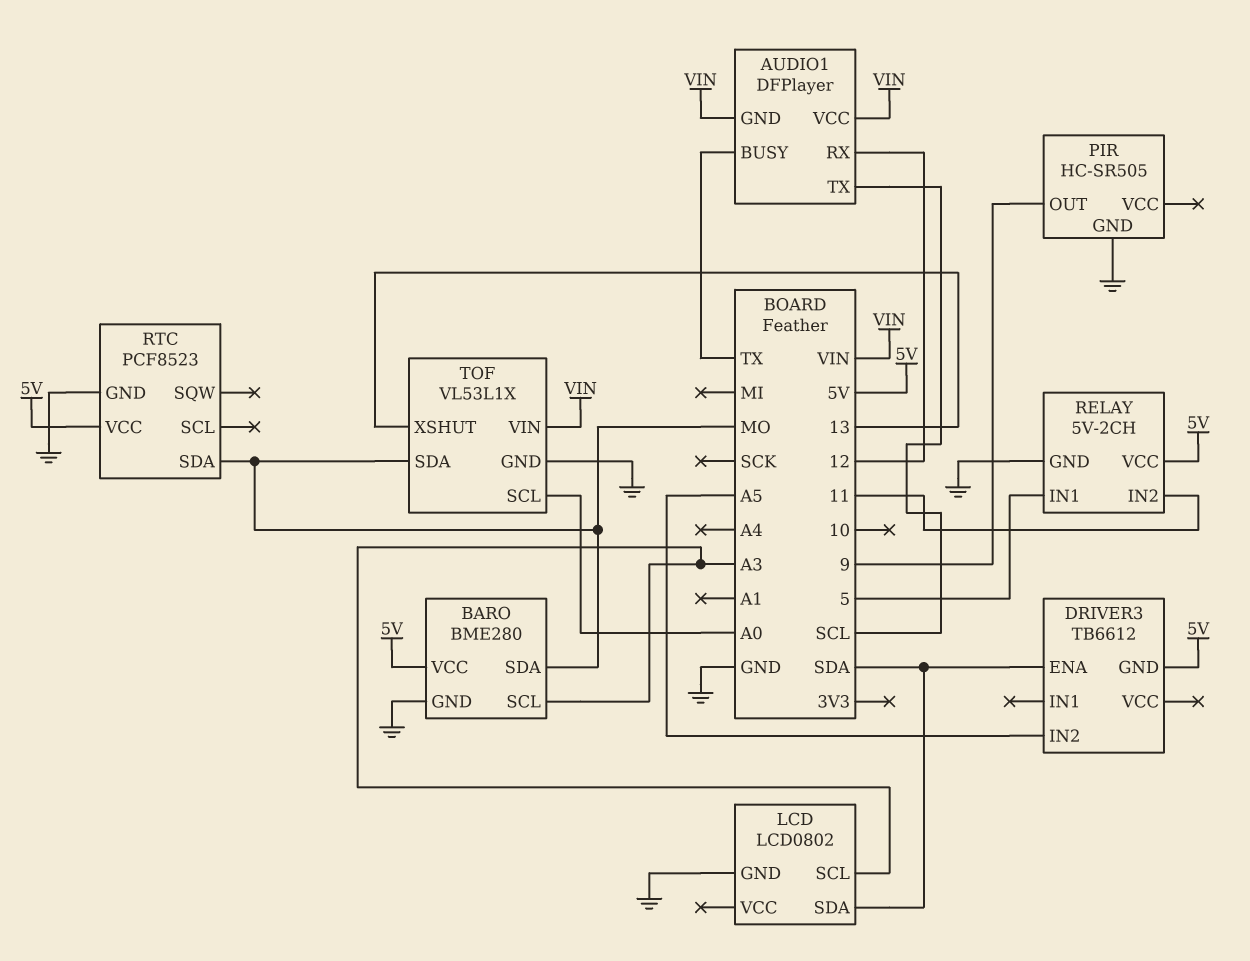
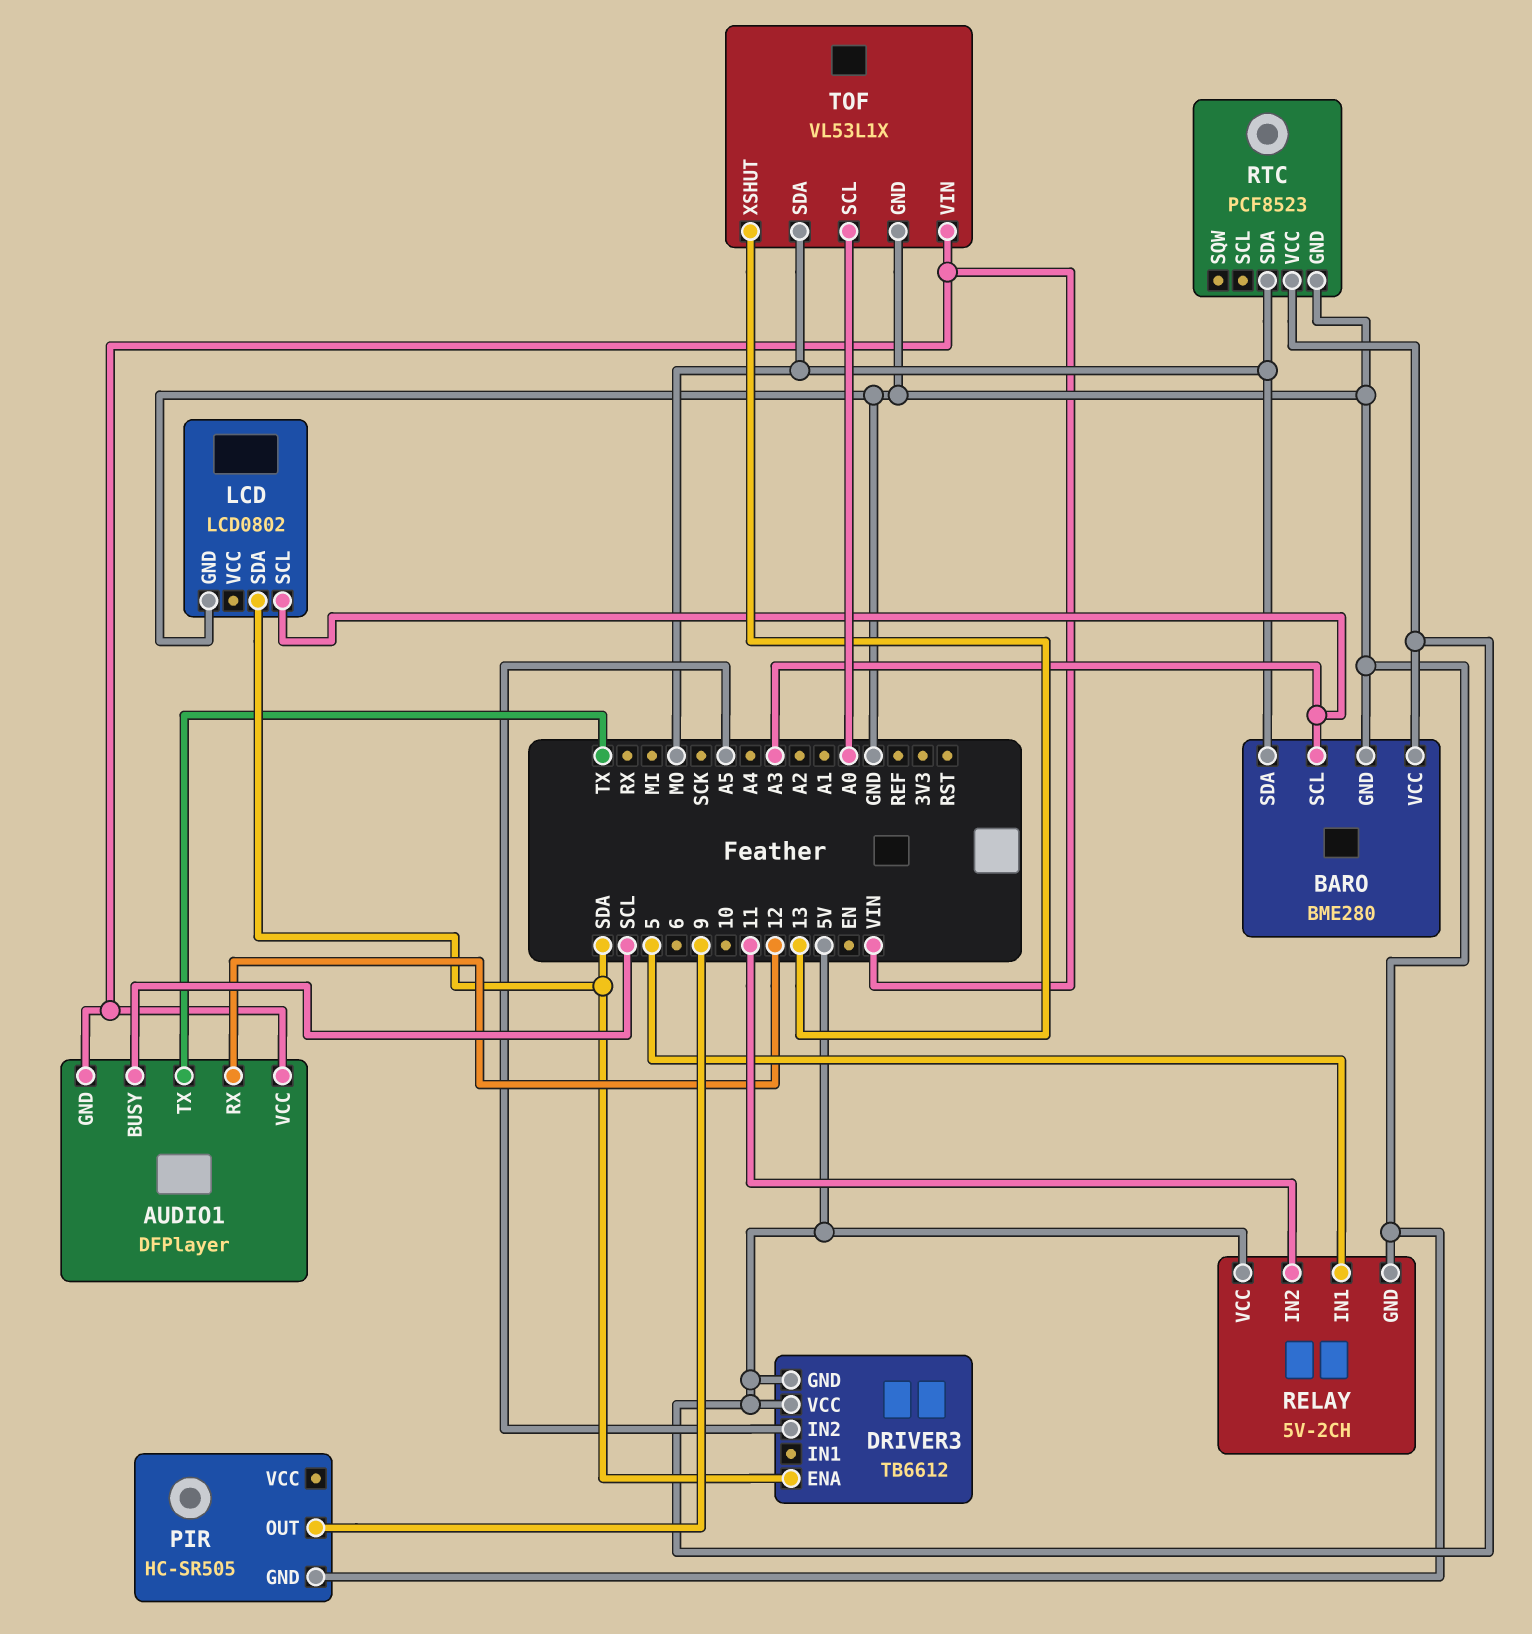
AUDIO1 pin BUSY: TX -> SCL
AUDIO1 pin TX: SCL -> TX
DRIVER3 pin VCC: none -> 5V

